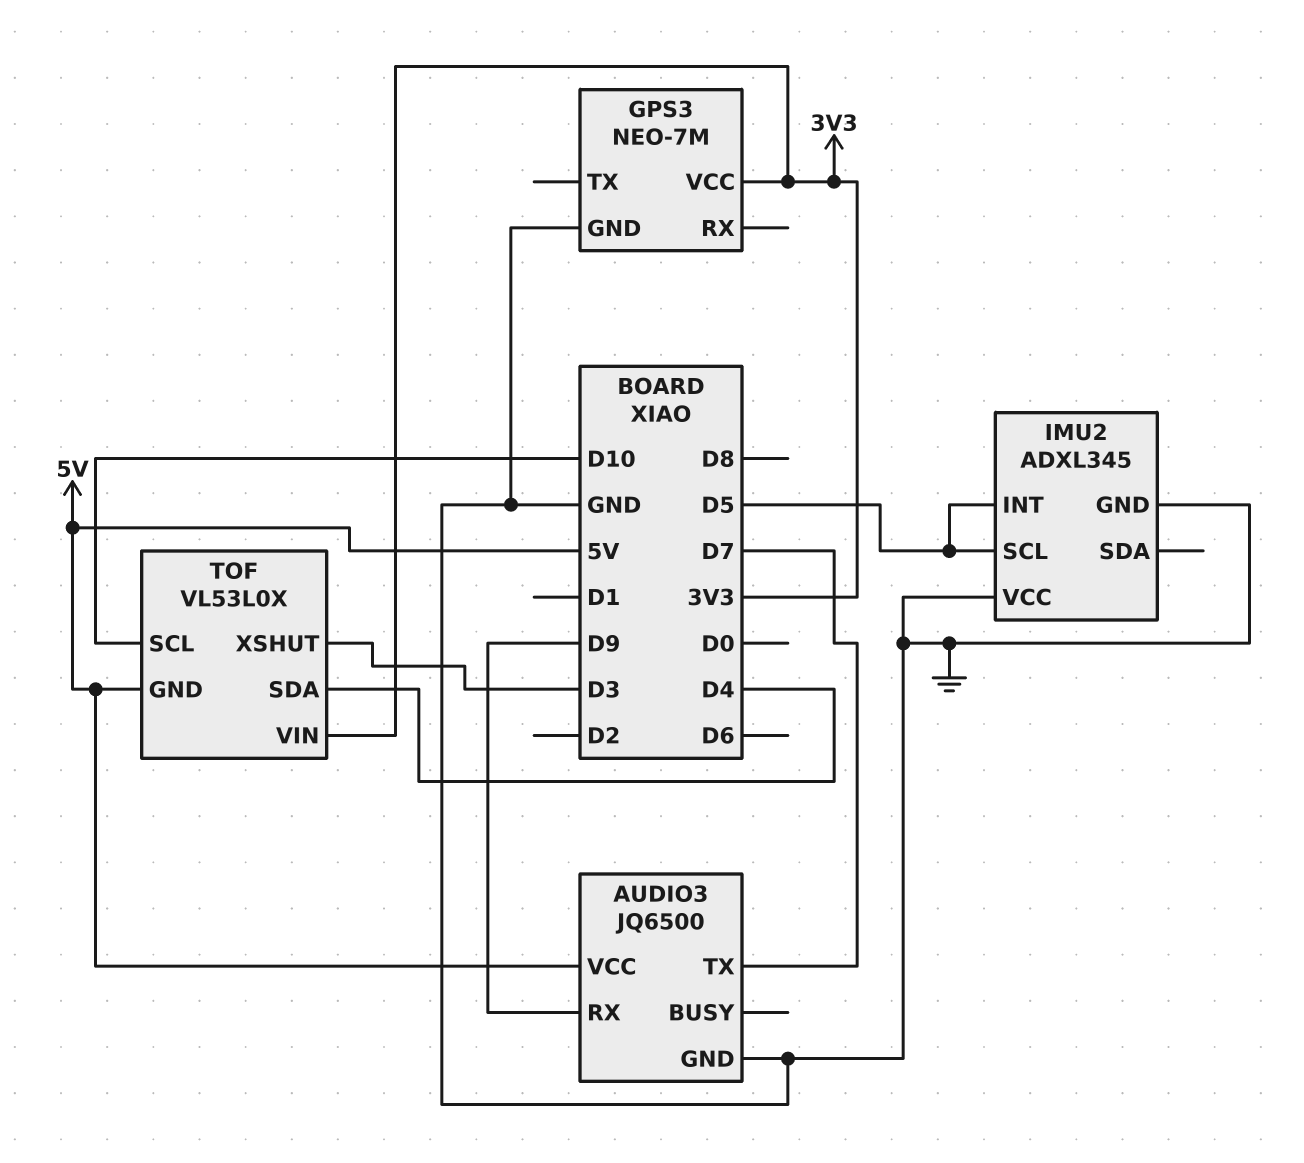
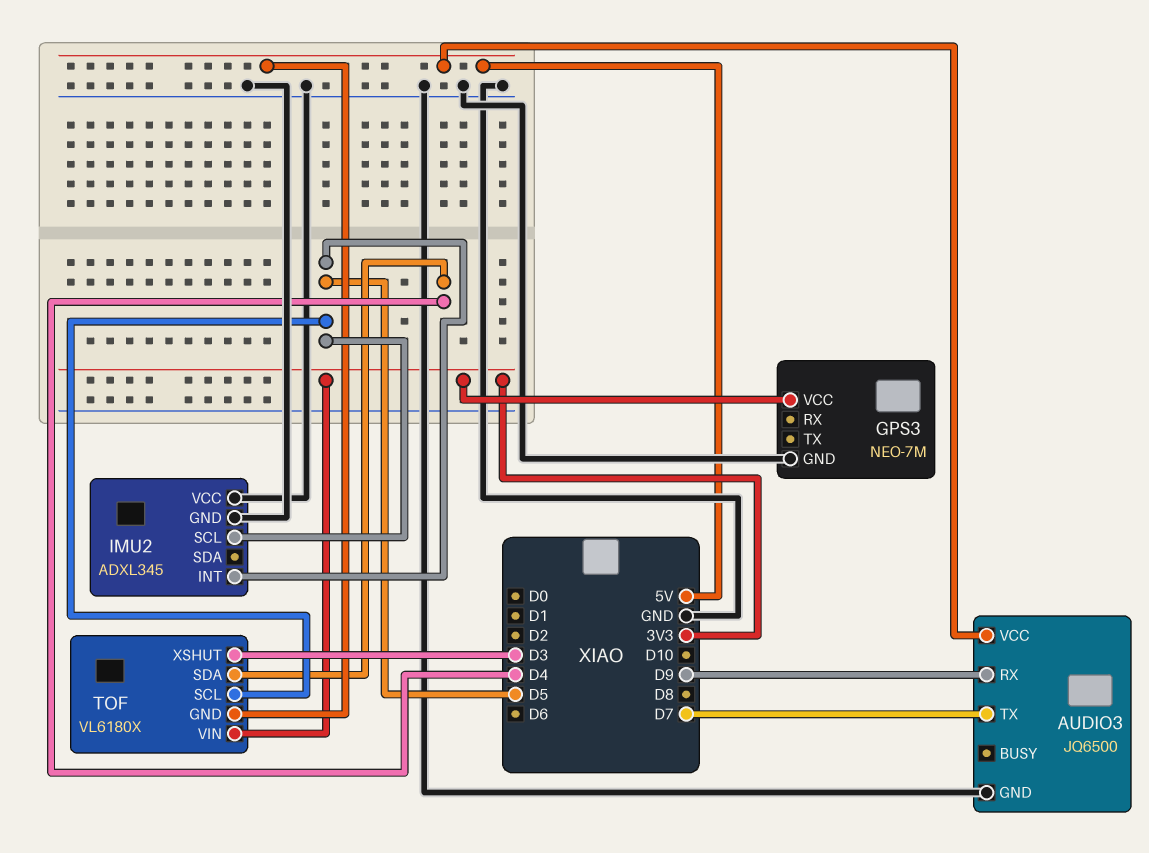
TOF: VL53L0X -> VL6180X
TOF pin SCL: D10 -> D5

